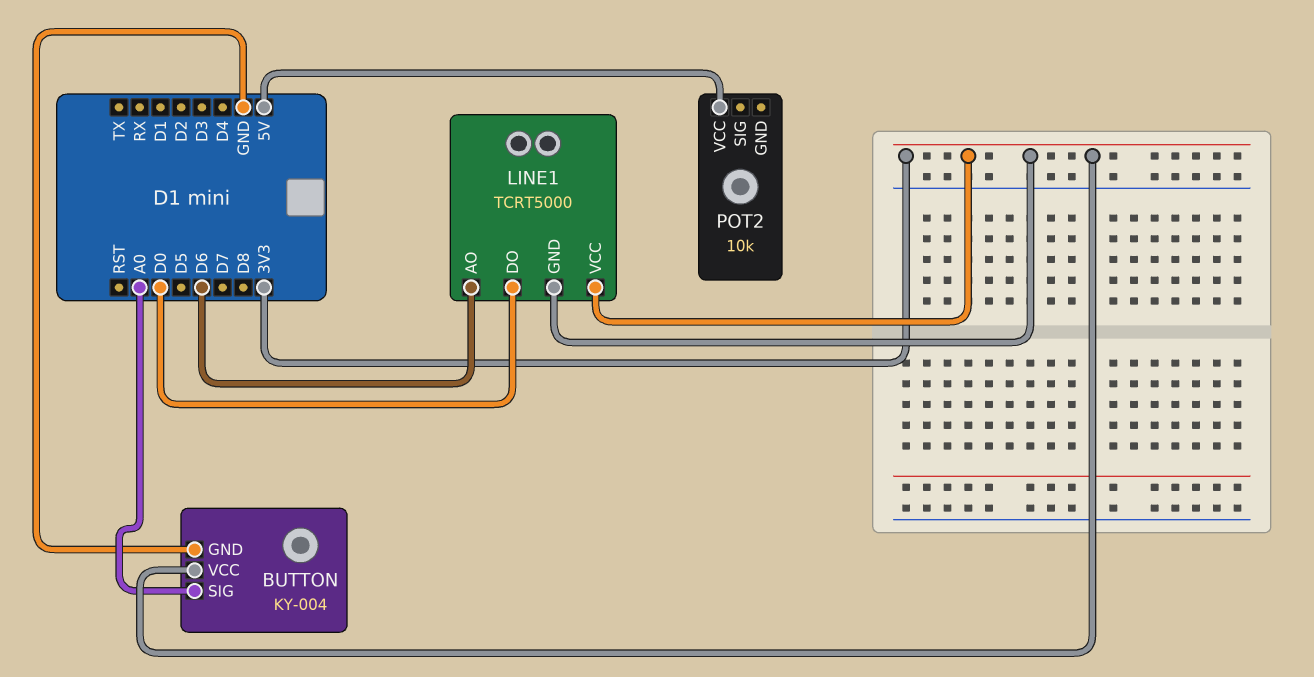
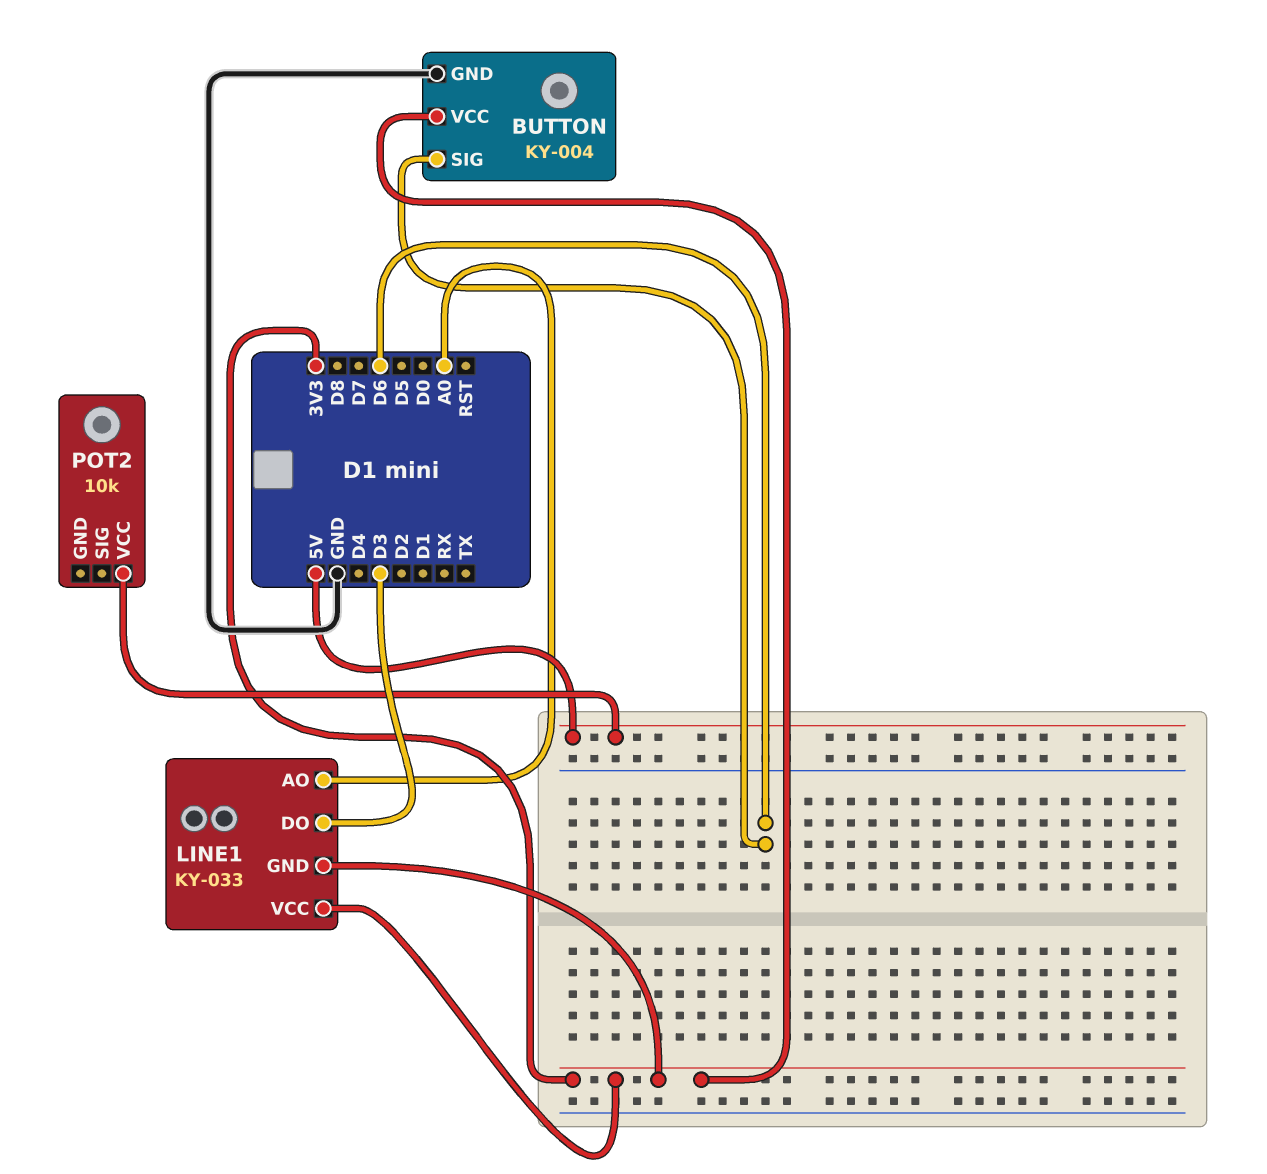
BUTTON pin SIG: A0 -> D6
LINE1: TCRT5000 -> KY-033
LINE1 pin AO: D6 -> A0
LINE1 pin DO: D0 -> D3

